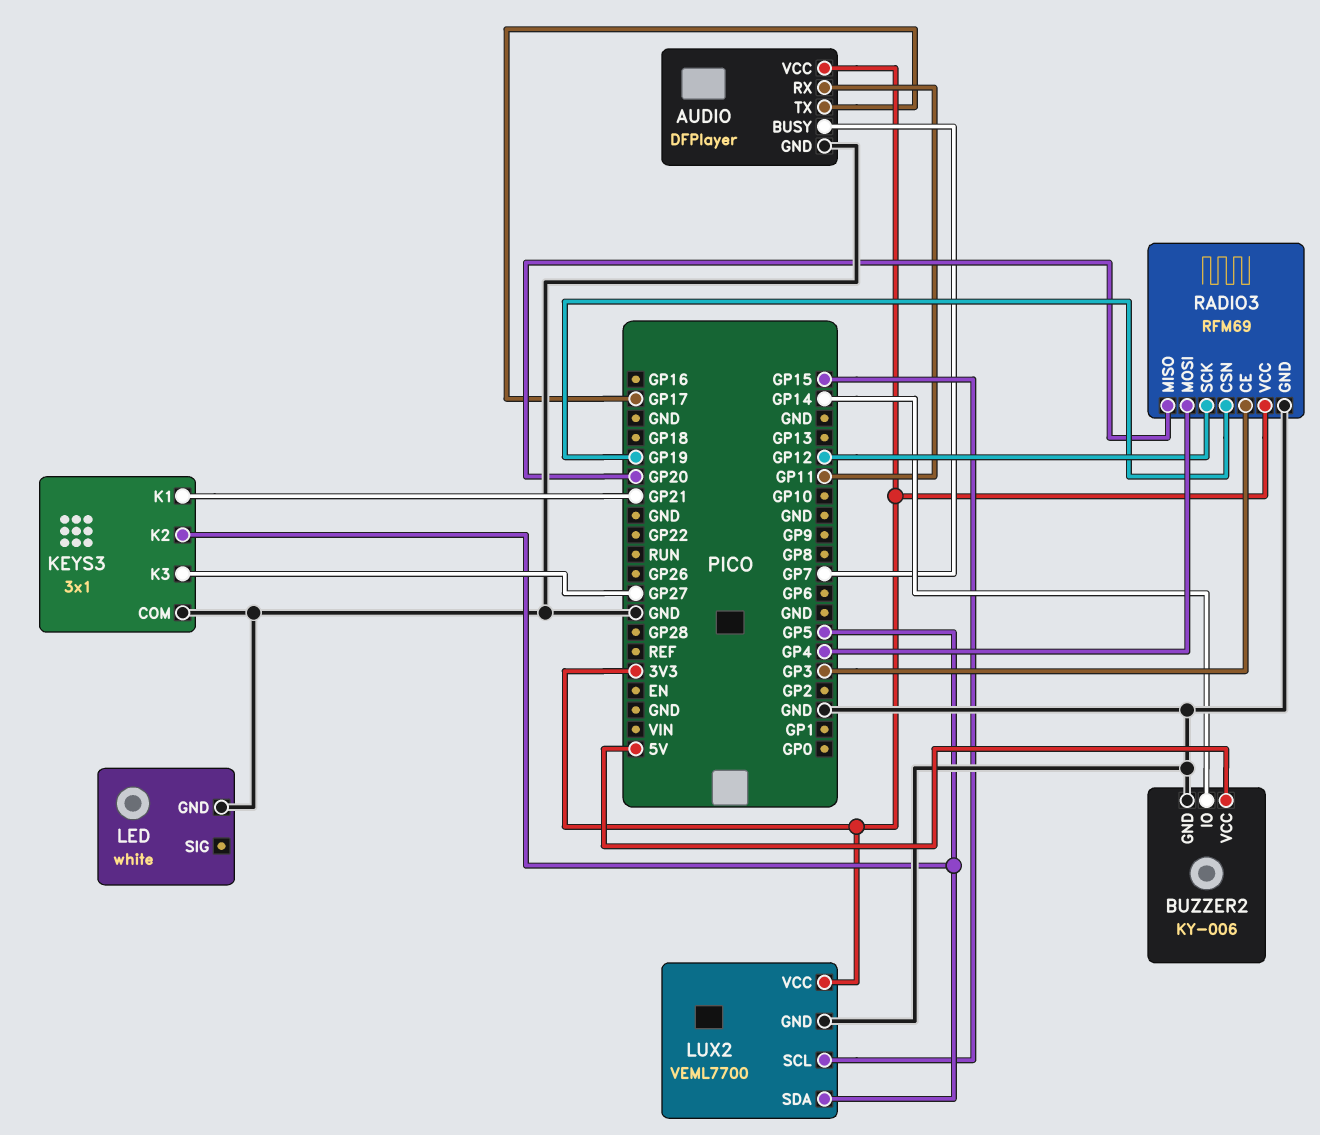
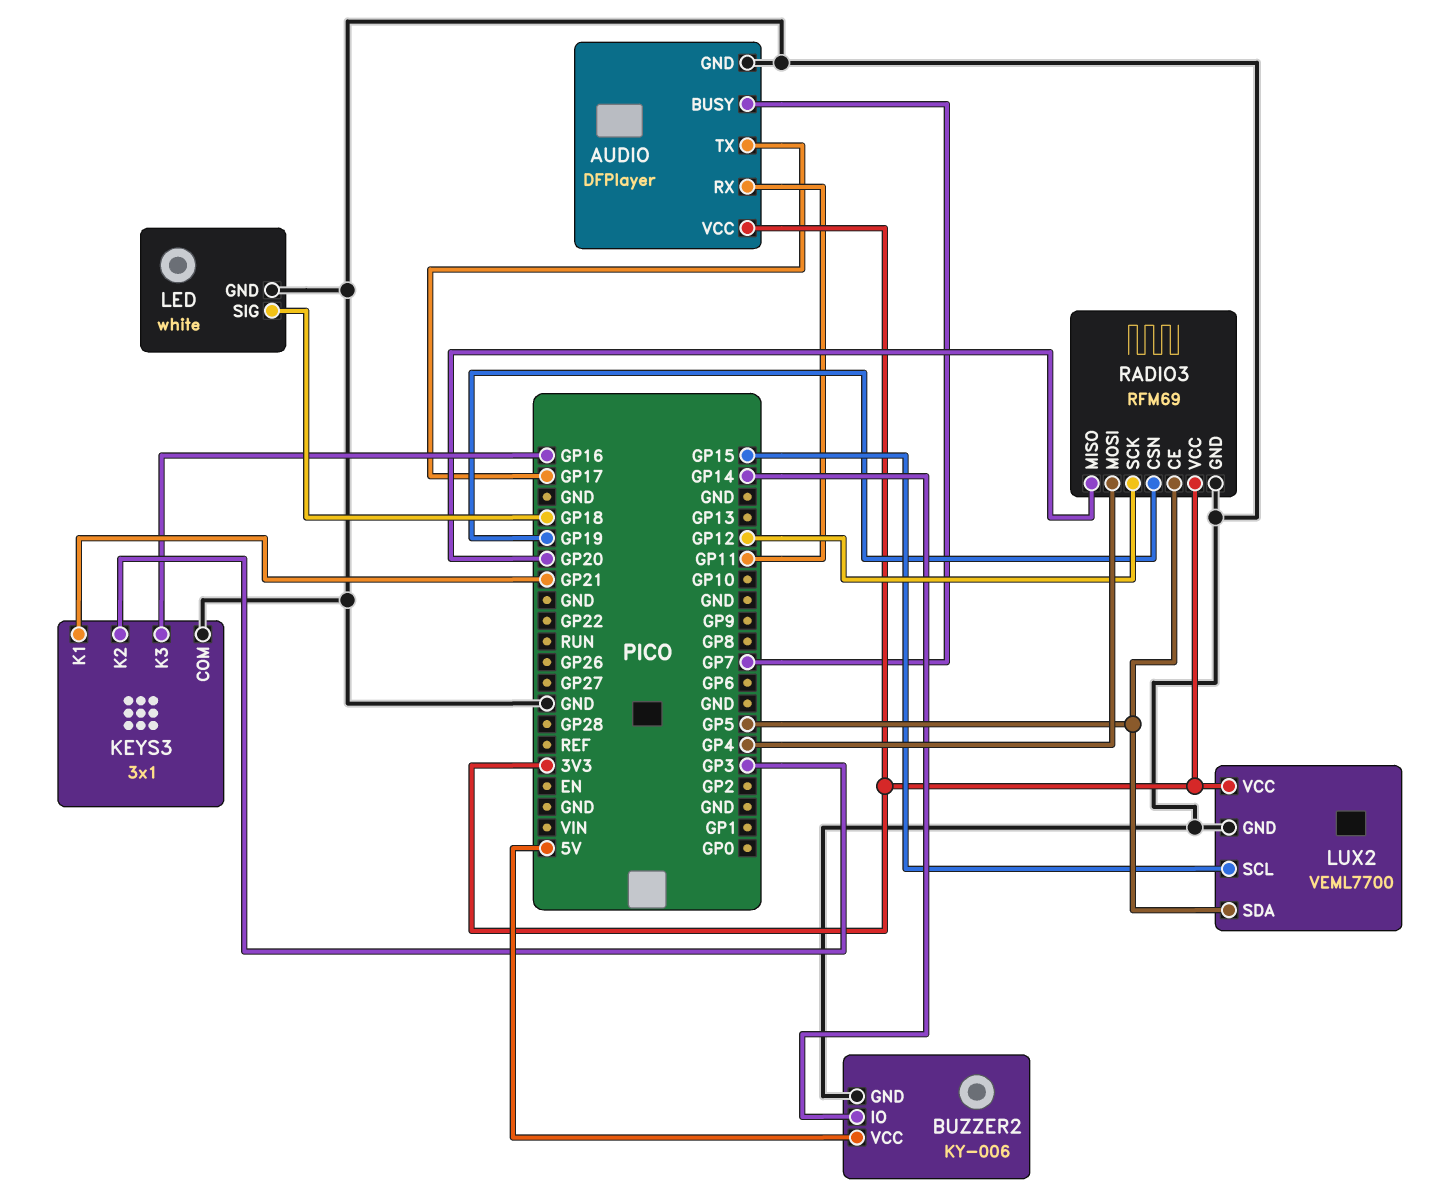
KEYS3 pin K2: GP5 -> GP3
KEYS3 pin K3: GP27 -> GP16
LED pin SIG: none -> GP18
RADIO3 pin CE: GP3 -> GP5

